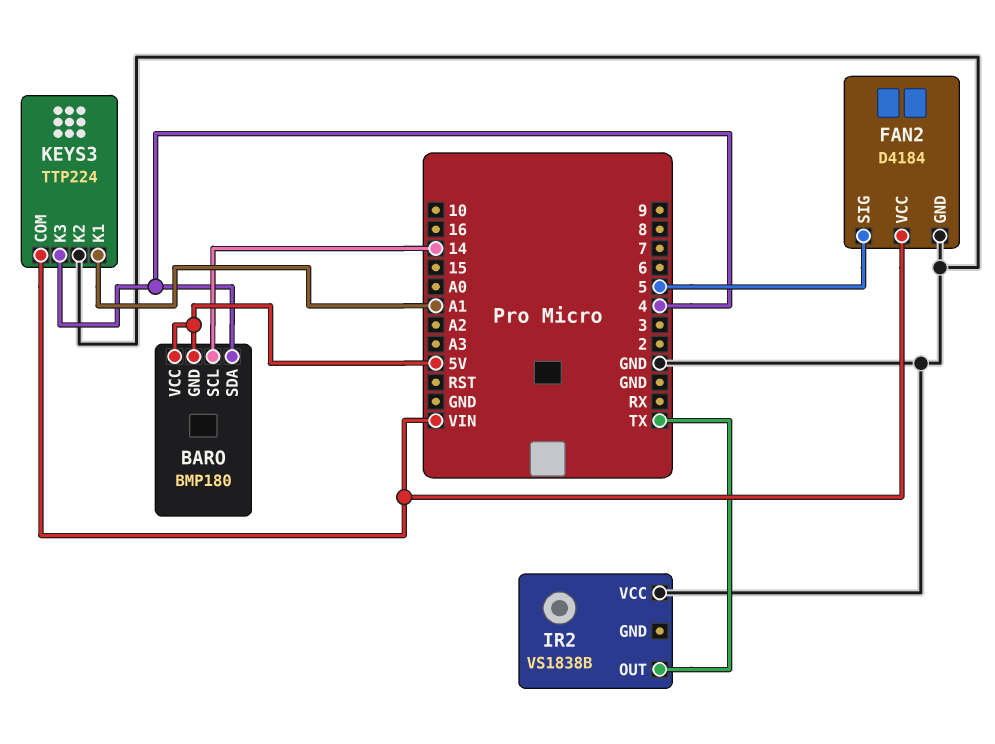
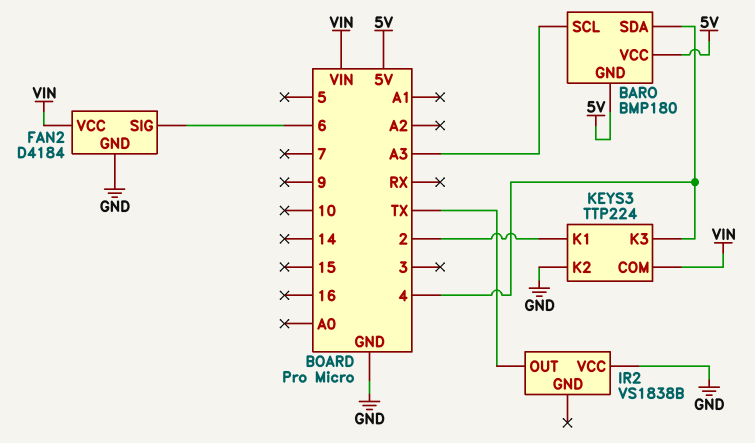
BARO pin SCL: 14 -> A3
FAN2 pin SIG: 5 -> 6
KEYS3 pin K1: A1 -> 2

